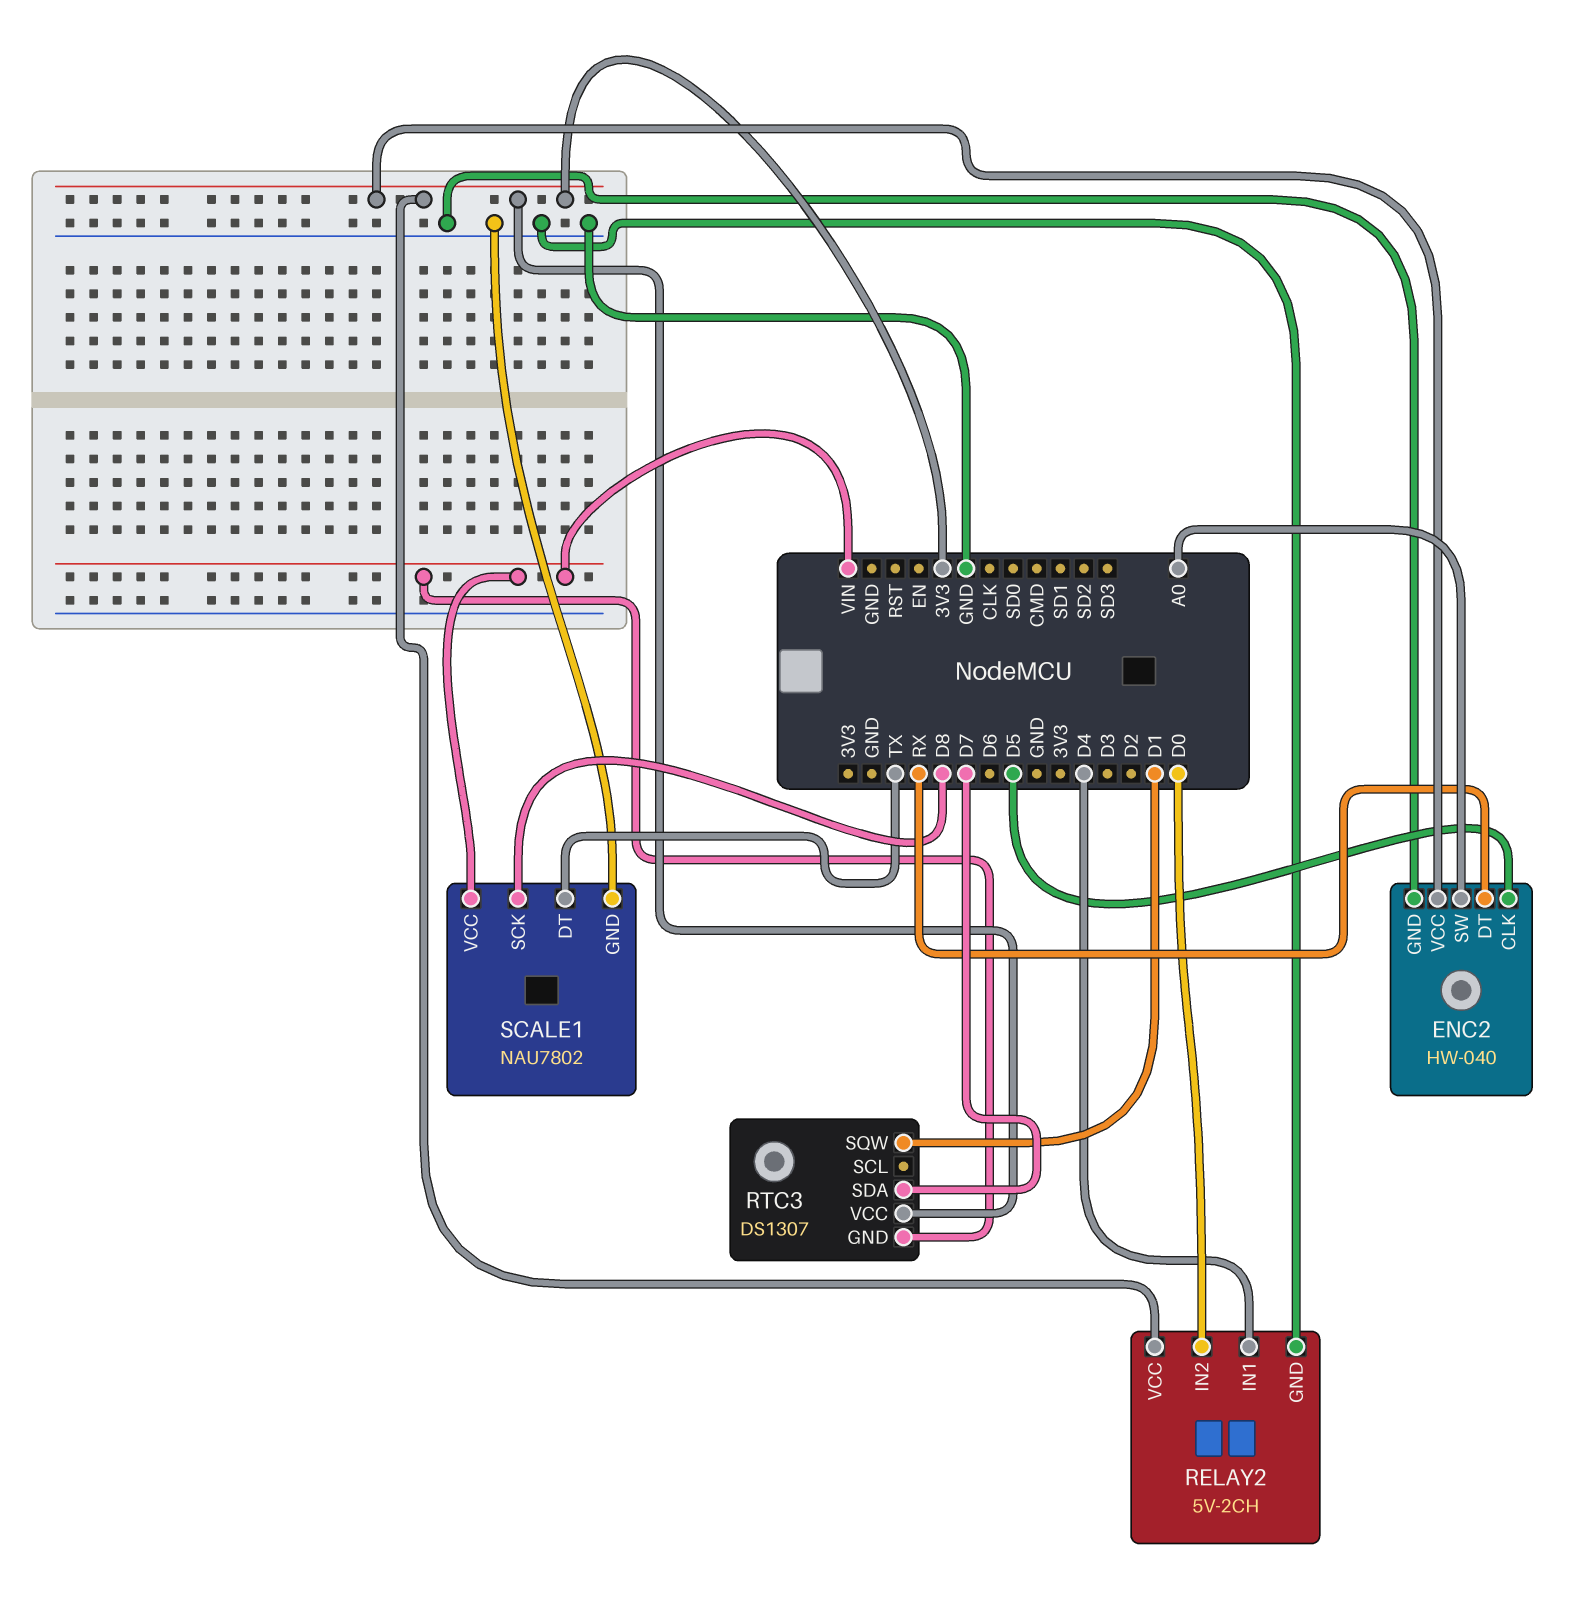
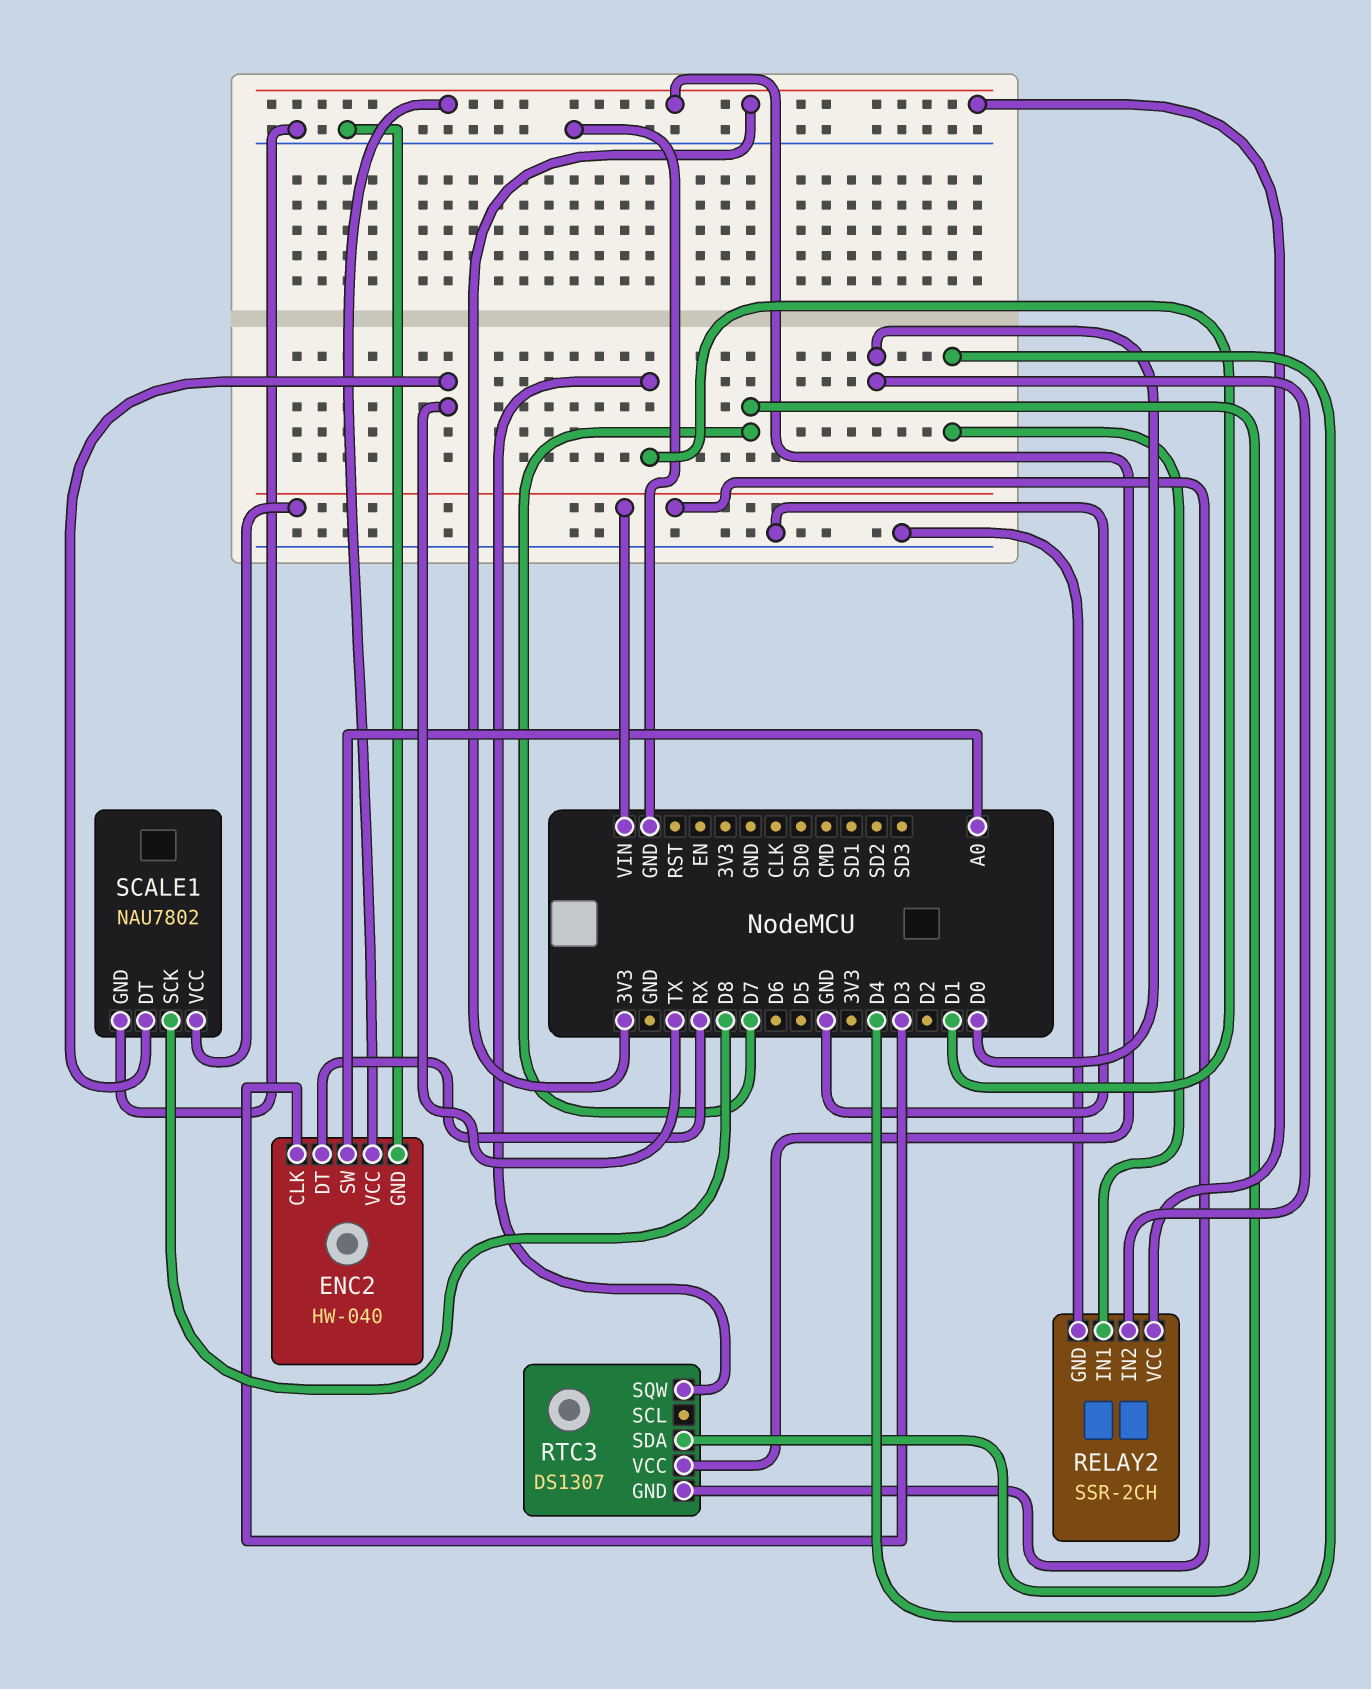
ENC2 pin CLK: D5 -> D3
RELAY2: 5V-2CH -> SSR-2CH

